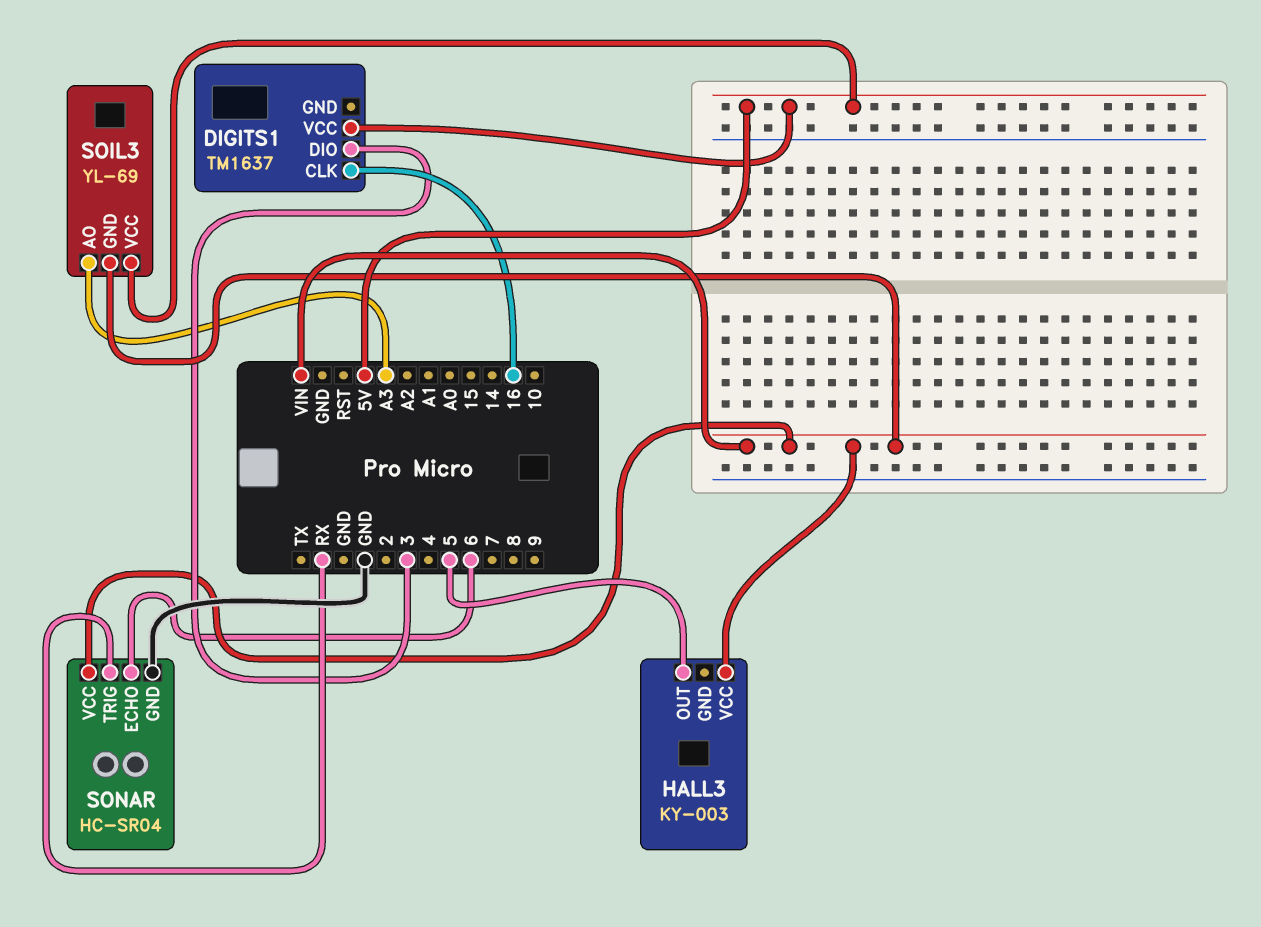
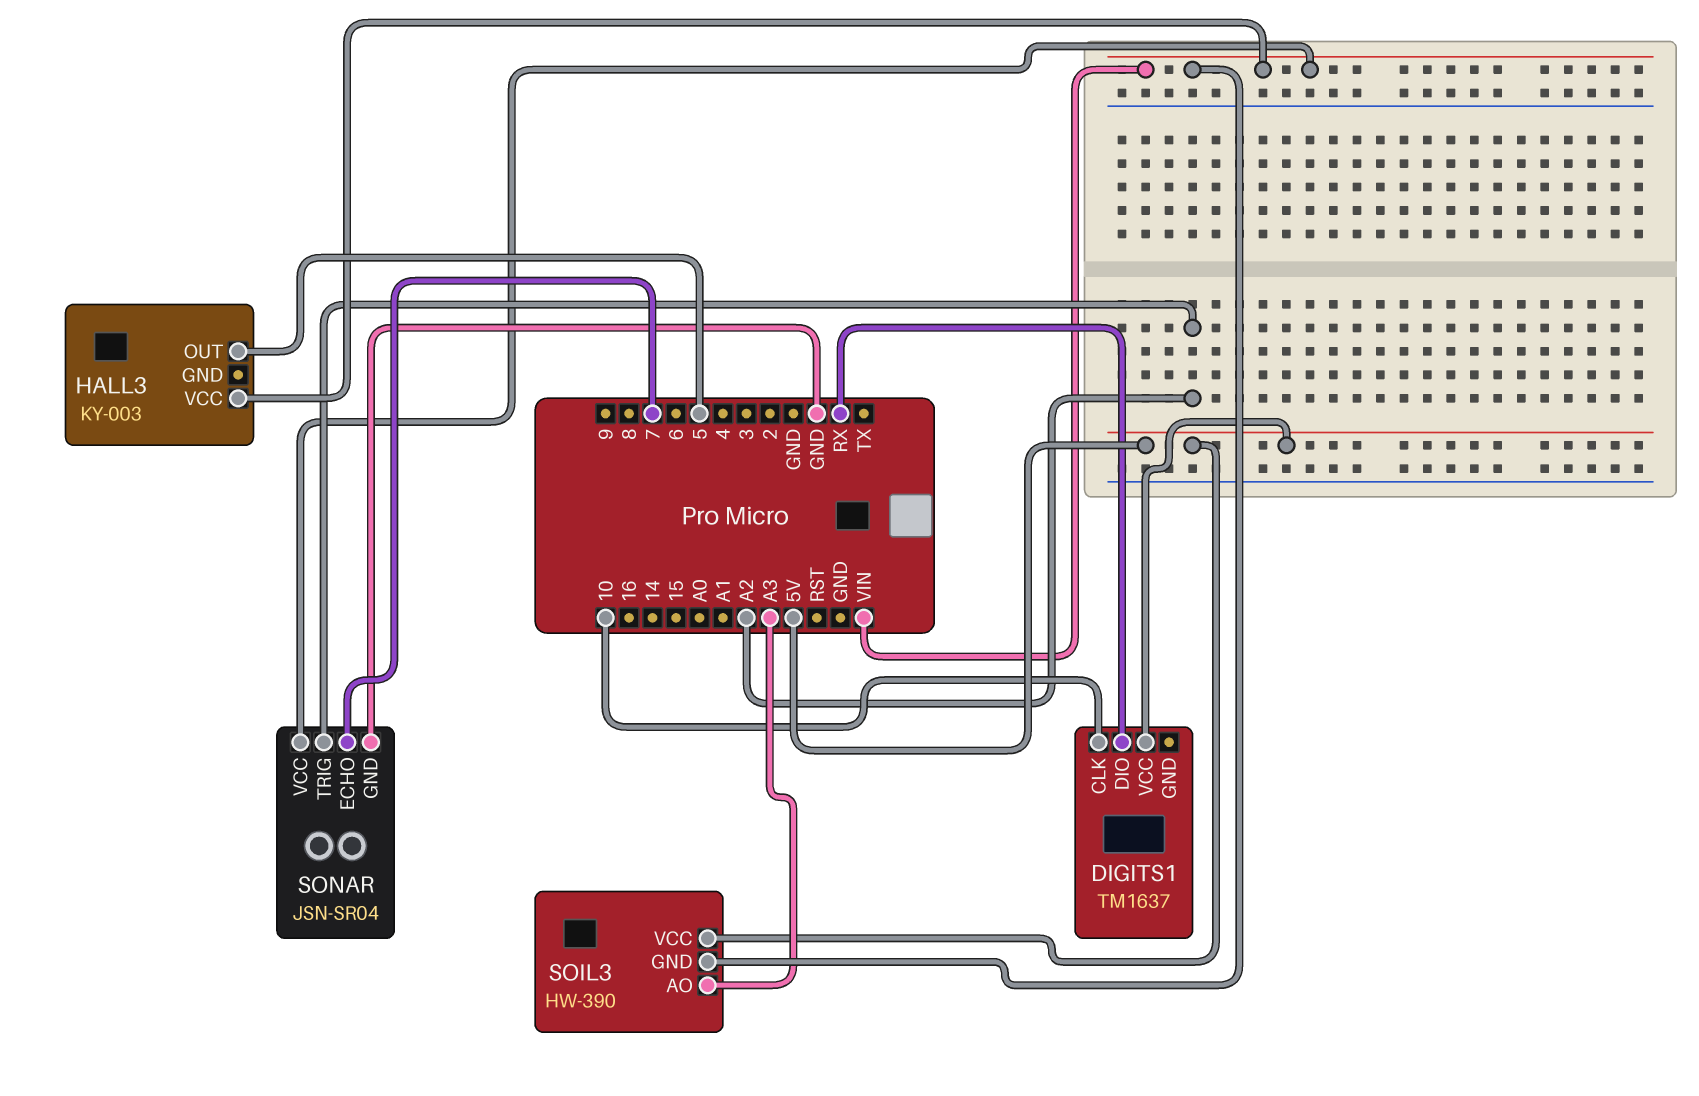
DIGITS1 pin CLK: 16 -> 10
DIGITS1 pin DIO: 3 -> RX
SOIL3: YL-69 -> HW-390
SONAR: HC-SR04 -> JSN-SR04
SONAR pin ECHO: 6 -> 7
SONAR pin TRIG: RX -> A2

